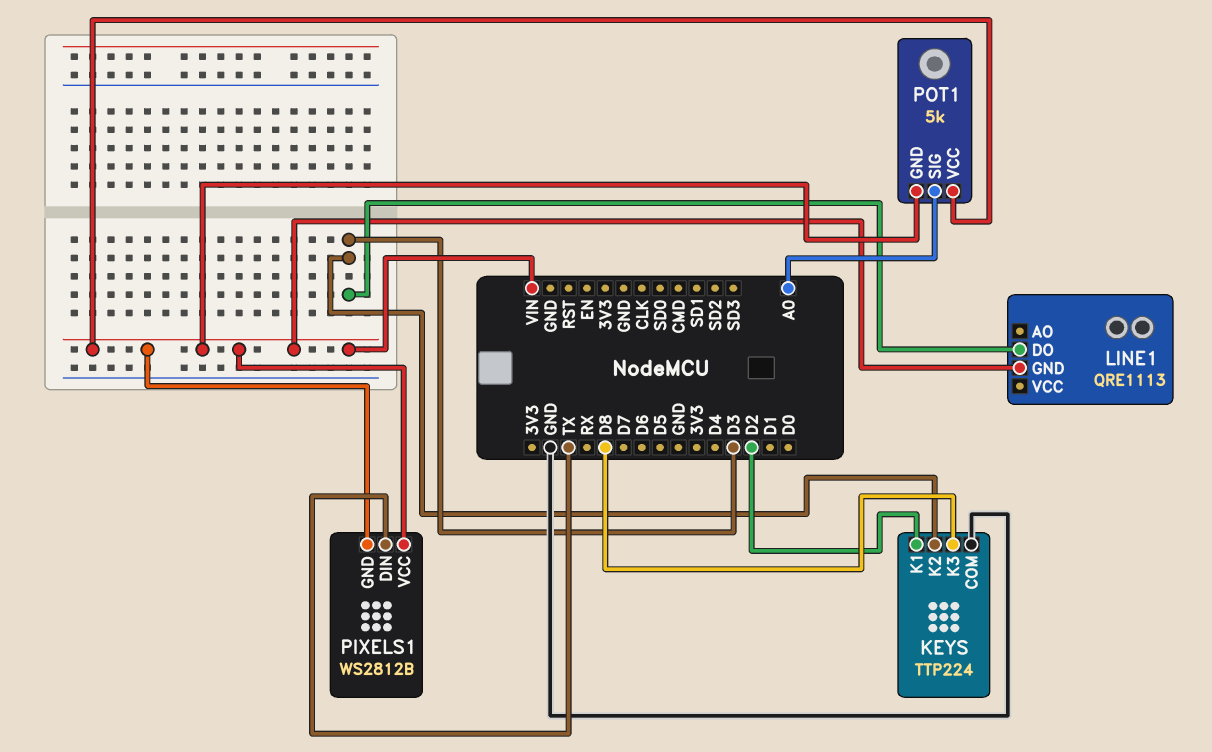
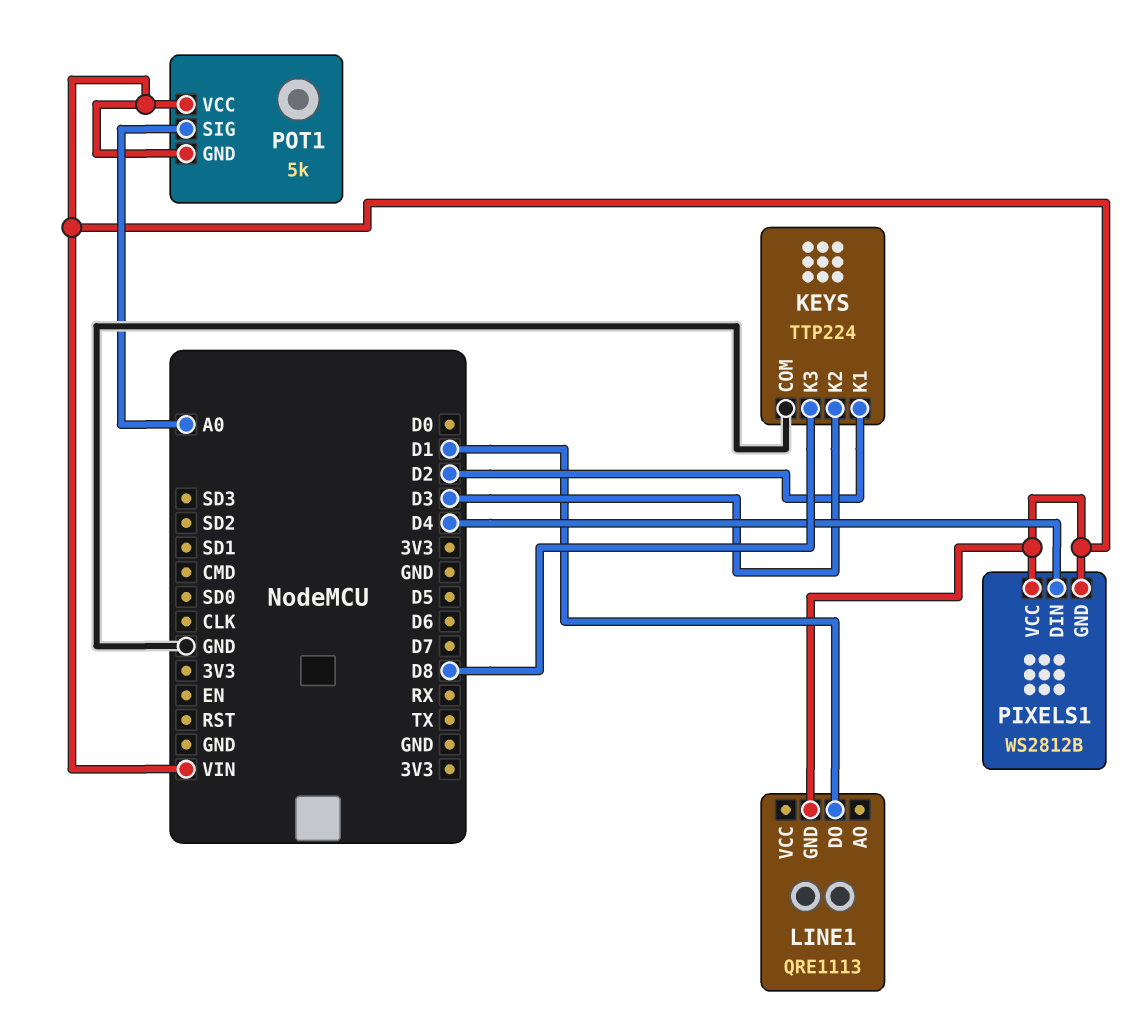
LINE1 pin DO: D3 -> D1
PIXELS1 pin DIN: TX -> D4

